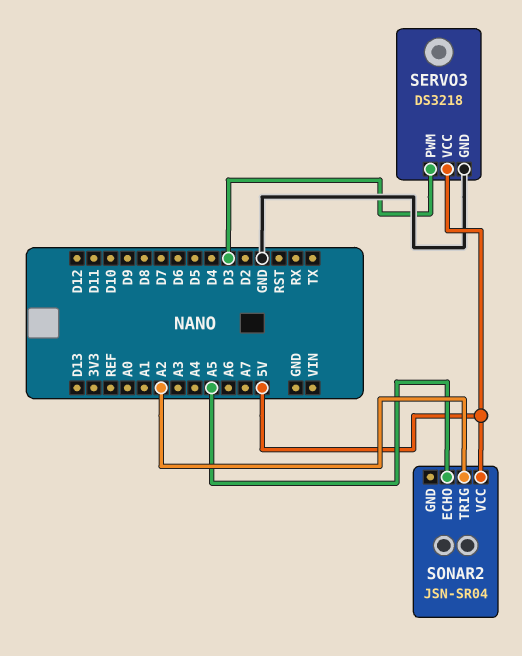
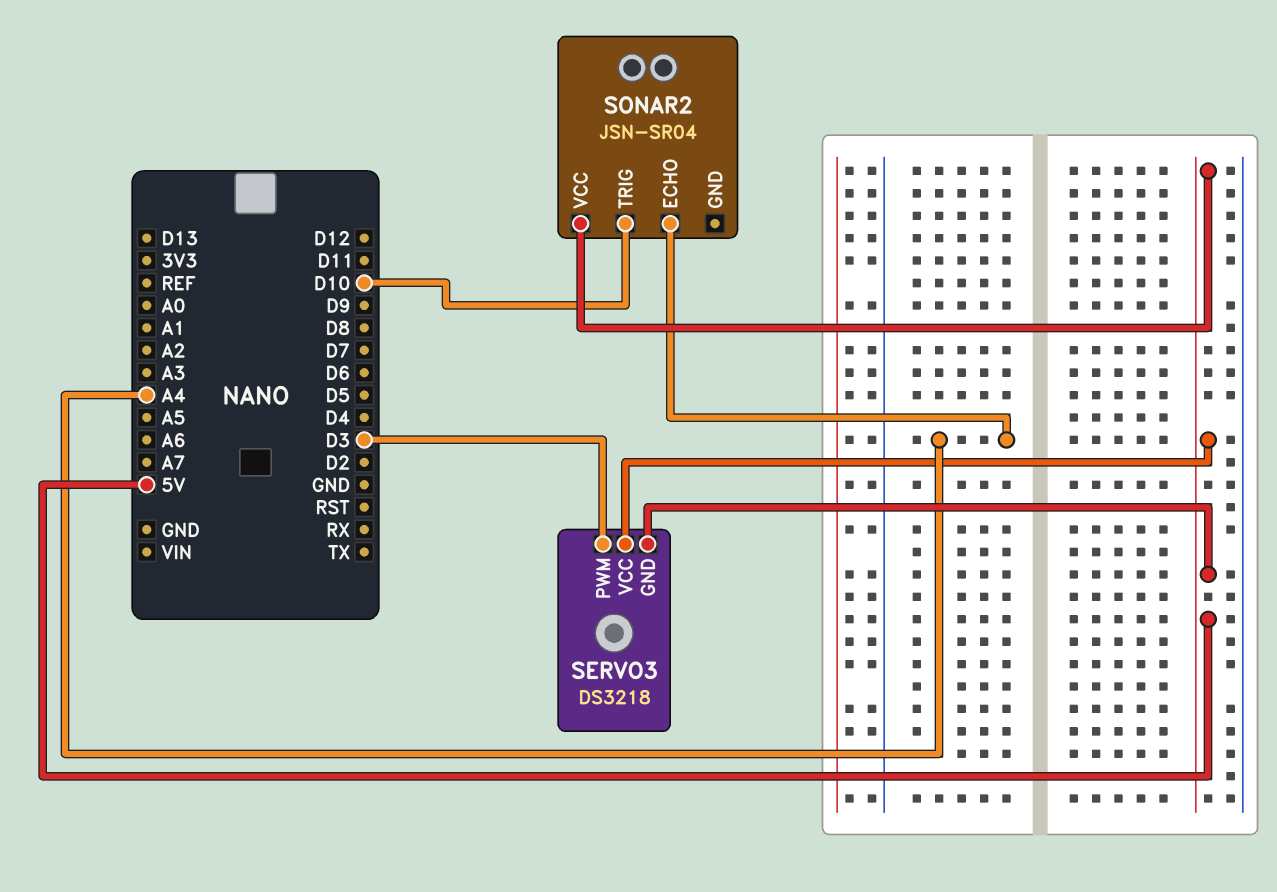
SERVO3 pin GND: GND -> 5V
SONAR2 pin ECHO: A5 -> A4
SONAR2 pin TRIG: A2 -> D10

